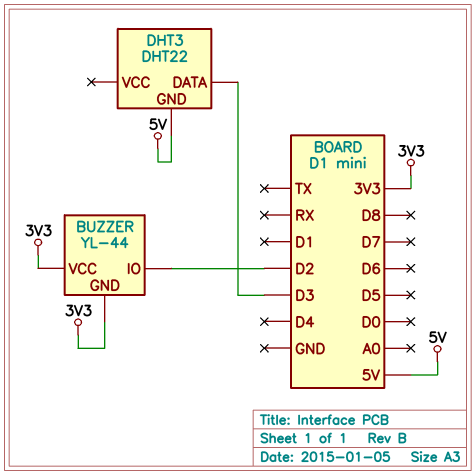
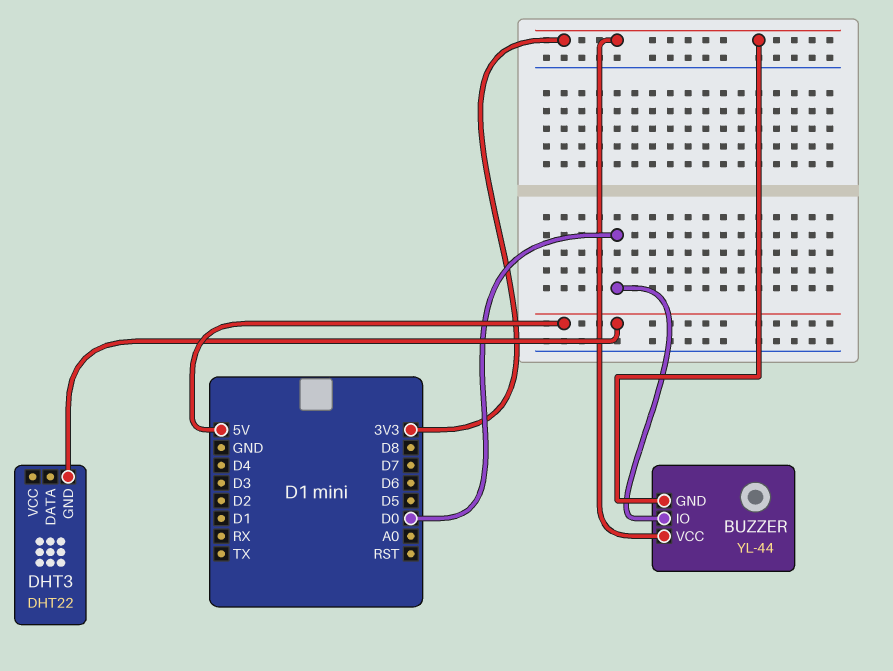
BUZZER pin IO: D2 -> D0
DHT3 pin DATA: D3 -> none

